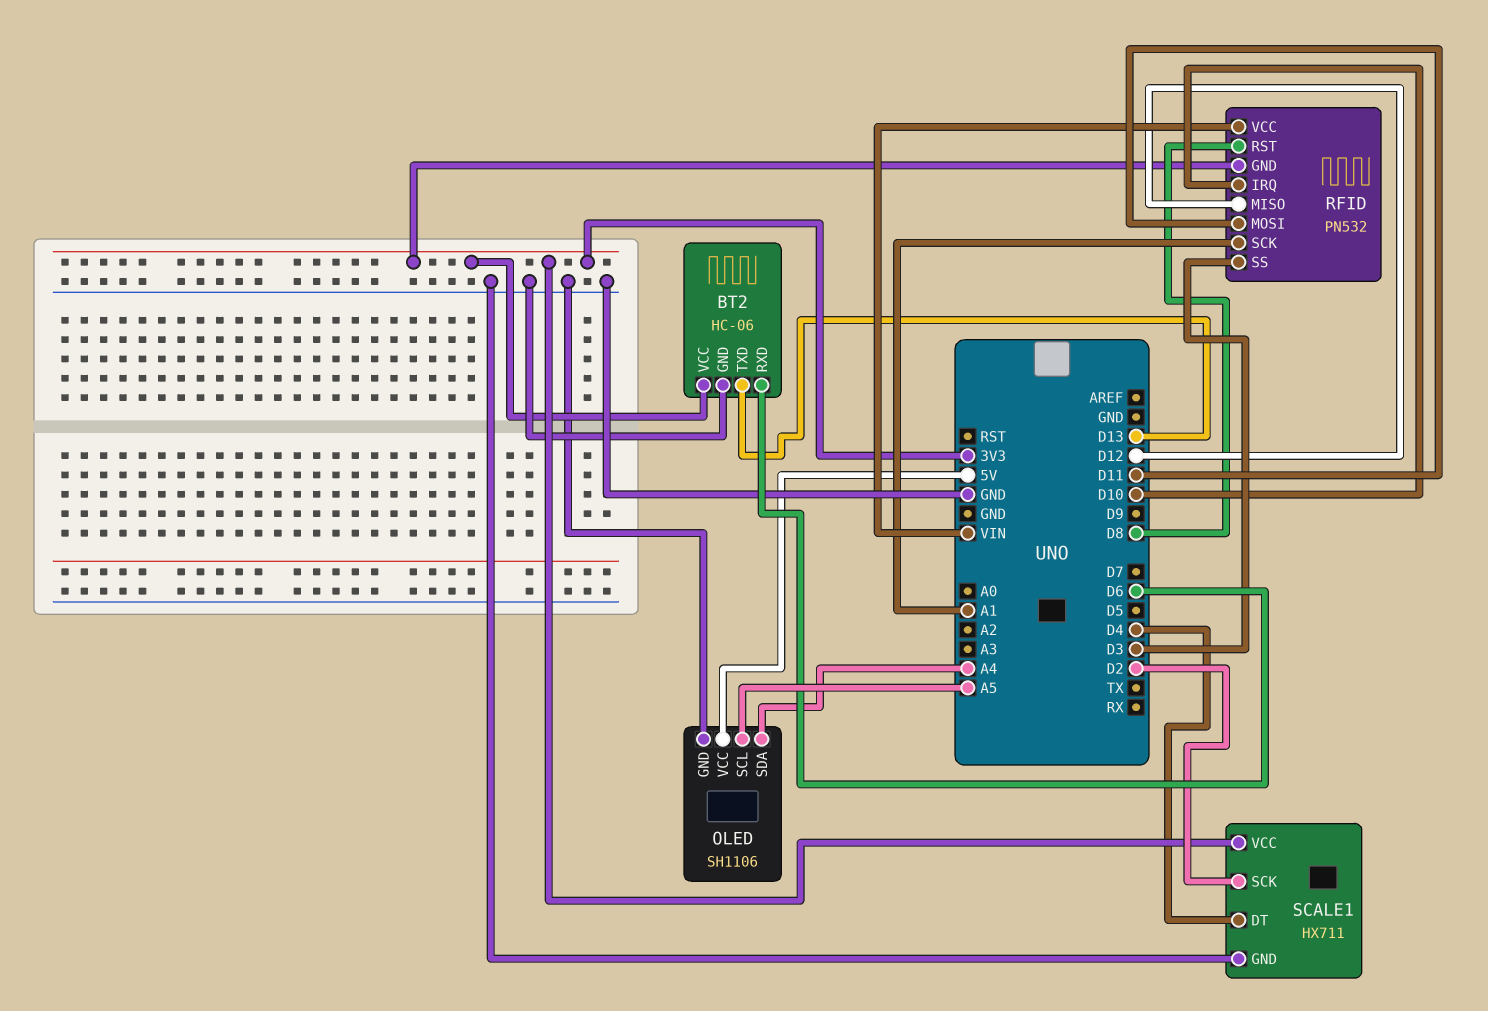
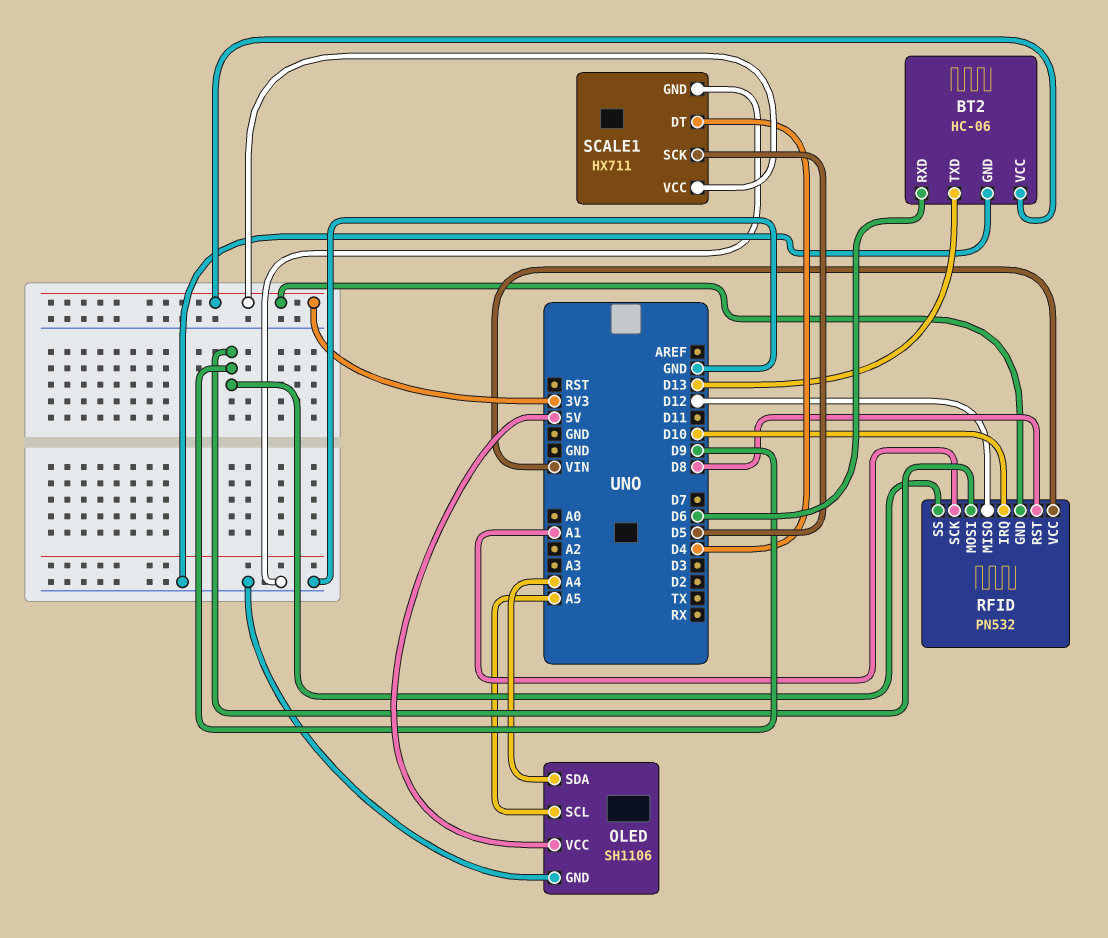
RFID pin MOSI: D11 -> D9
RFID pin SS: D3 -> D9
SCALE1 pin SCK: D2 -> D5

